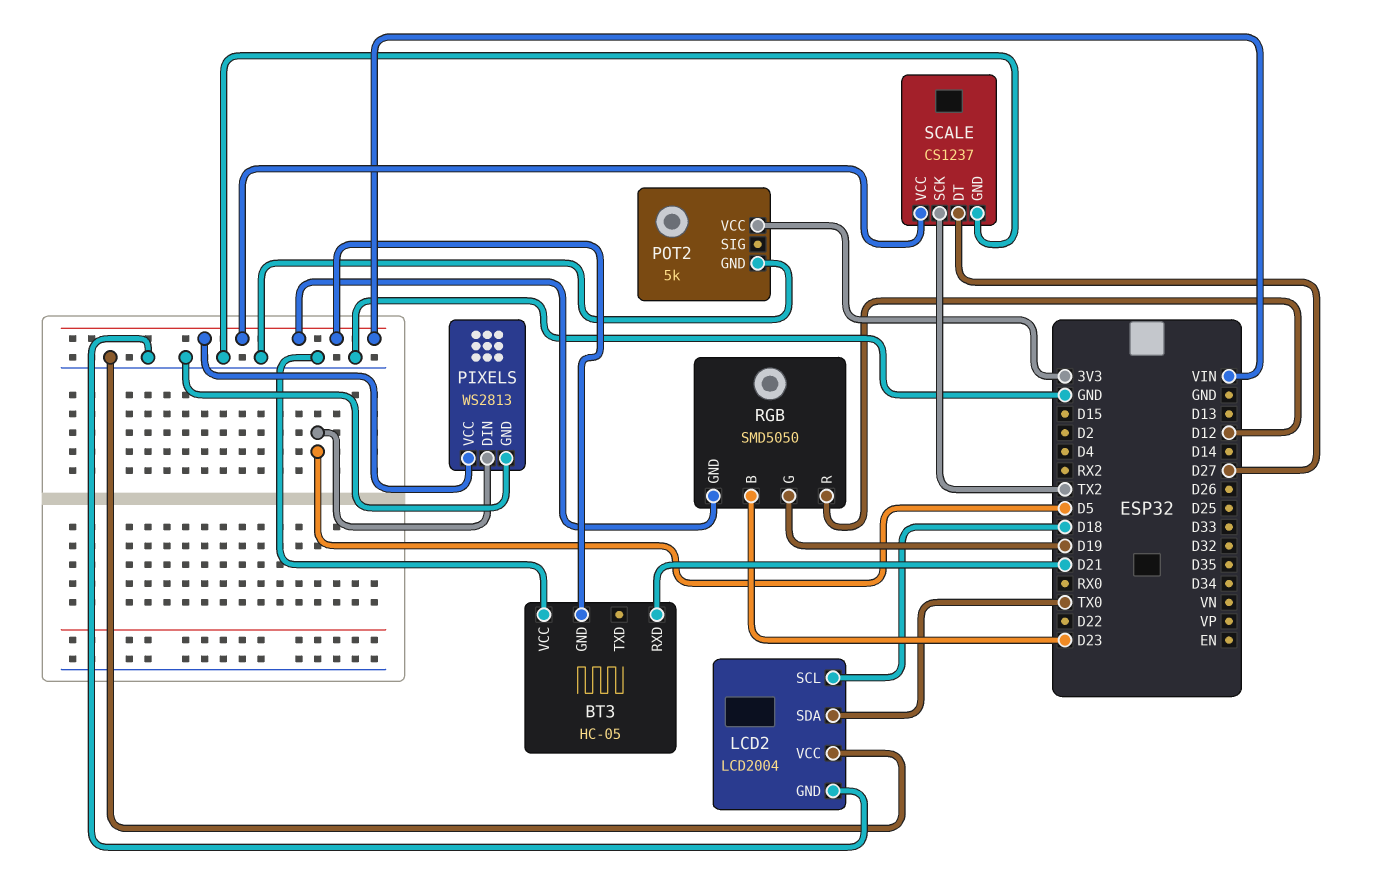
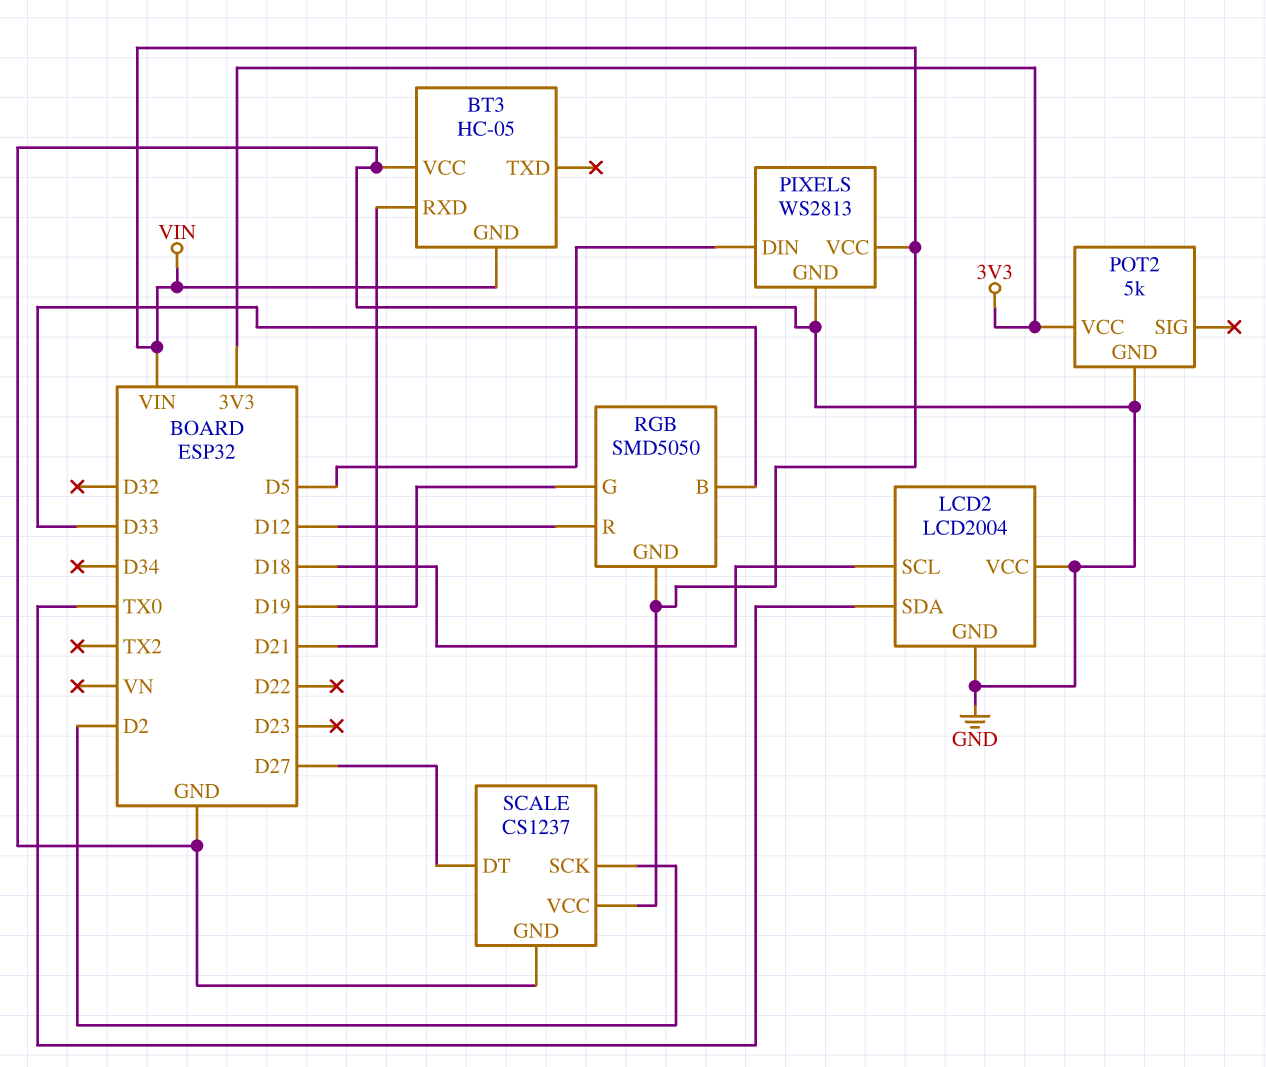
RGB pin B: D23 -> D33
SCALE pin SCK: TX2 -> D2

